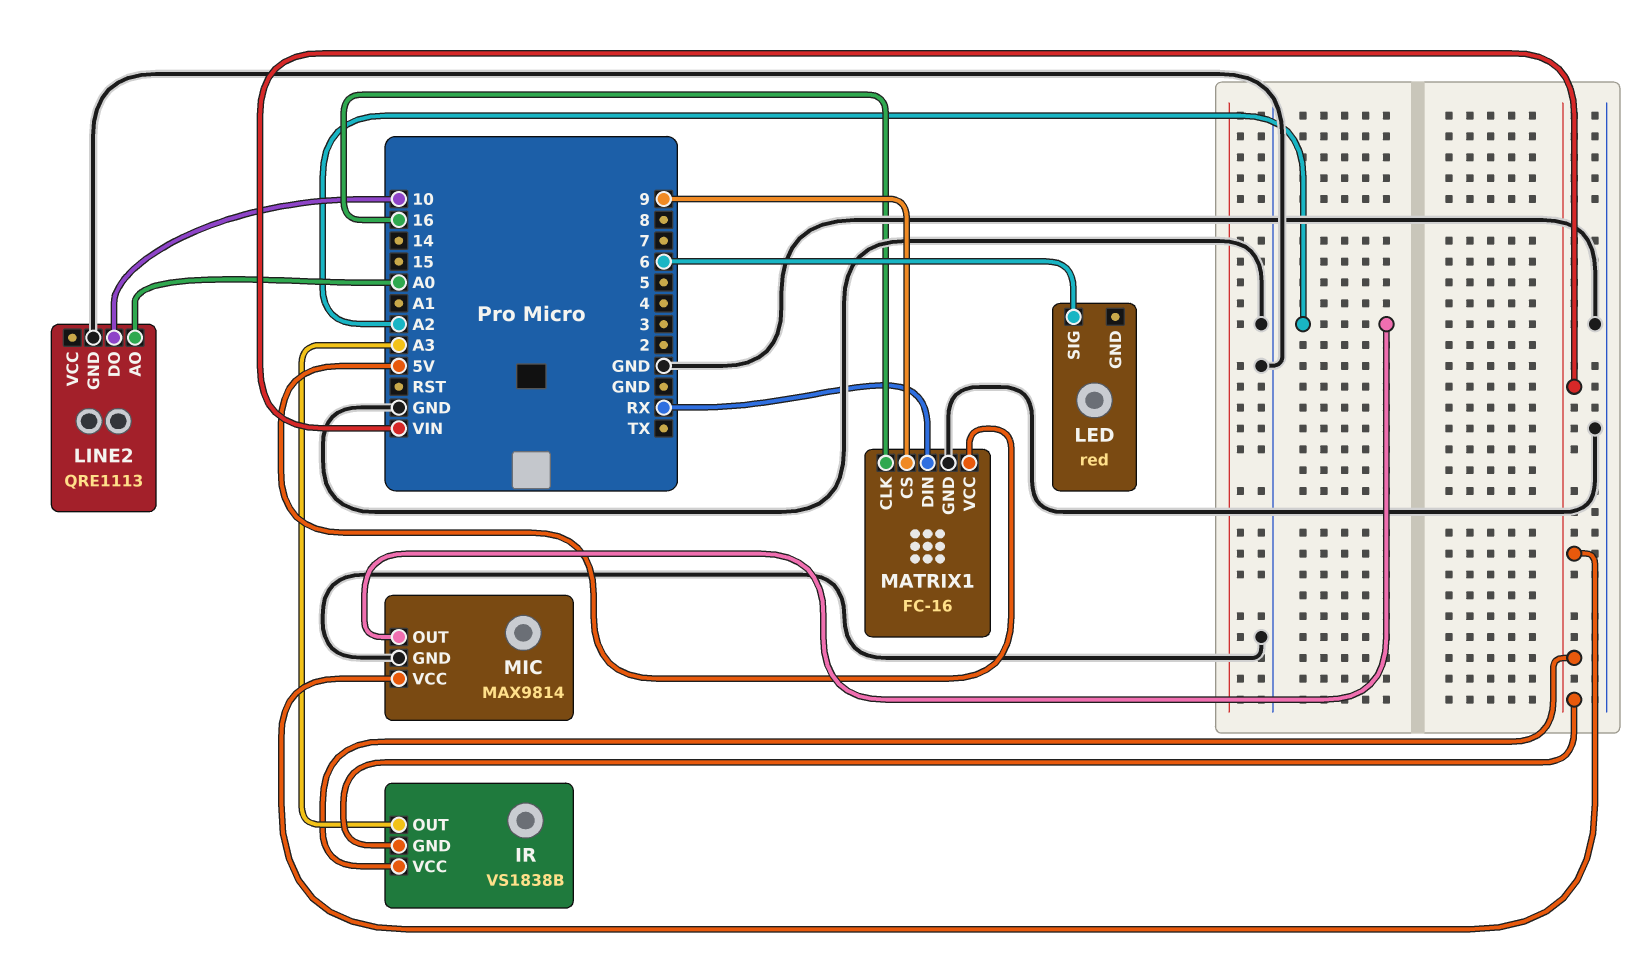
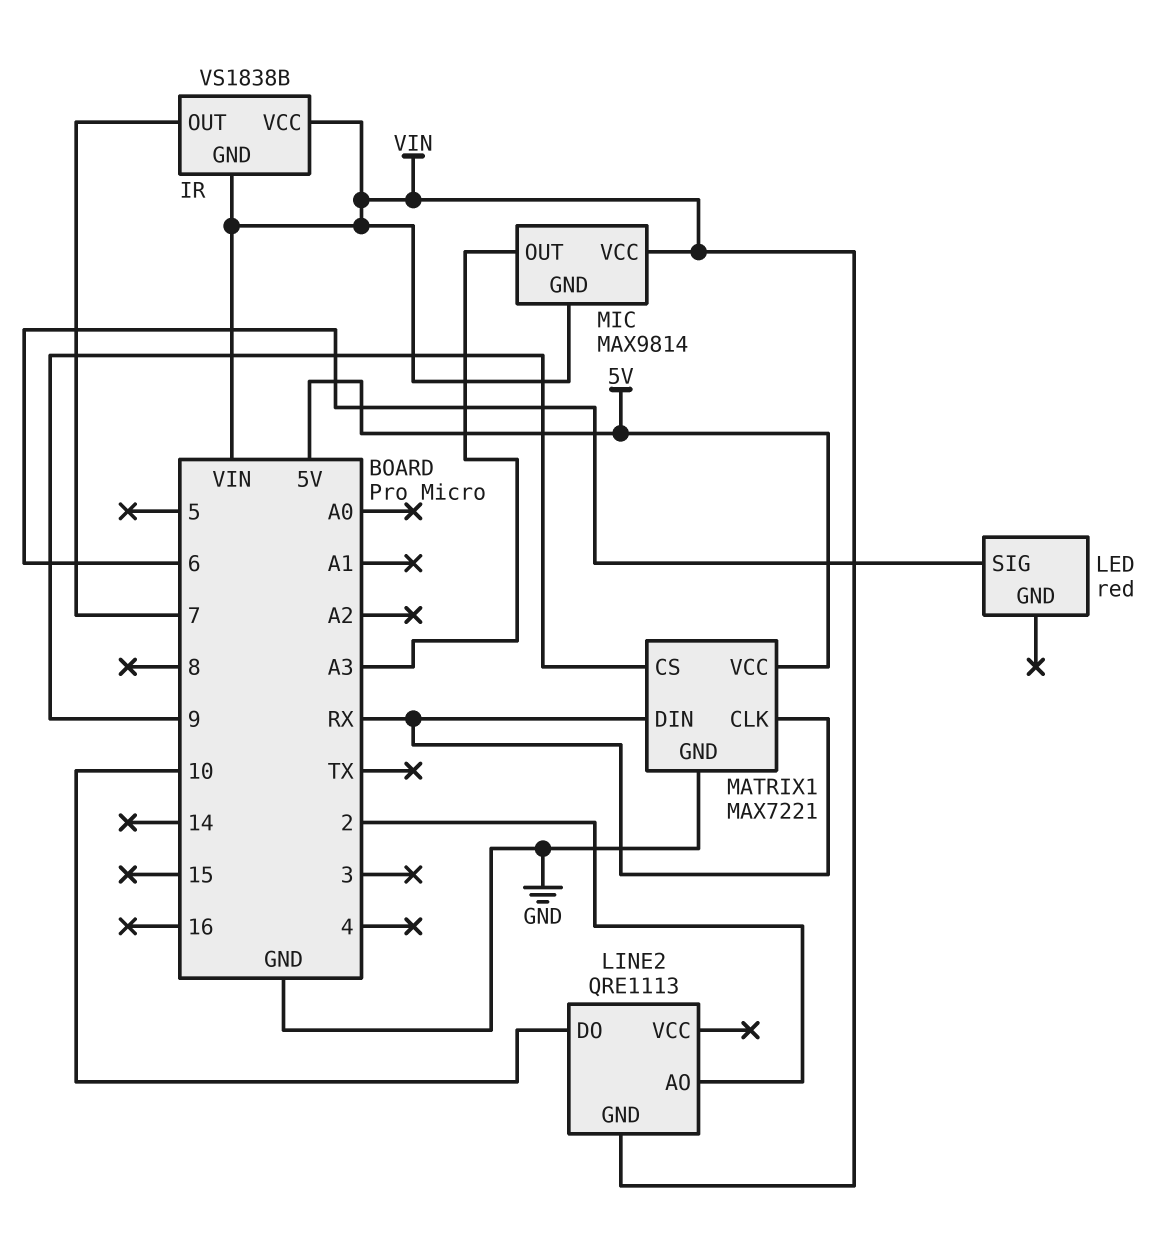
IR pin OUT: A3 -> 7
LINE2 pin AO: A0 -> 2
LINE2 pin GND: GND -> VIN
MATRIX1: FC-16 -> MAX7221
MATRIX1 pin CLK: 16 -> RX
MIC pin GND: GND -> VIN
MIC pin OUT: A2 -> A3

